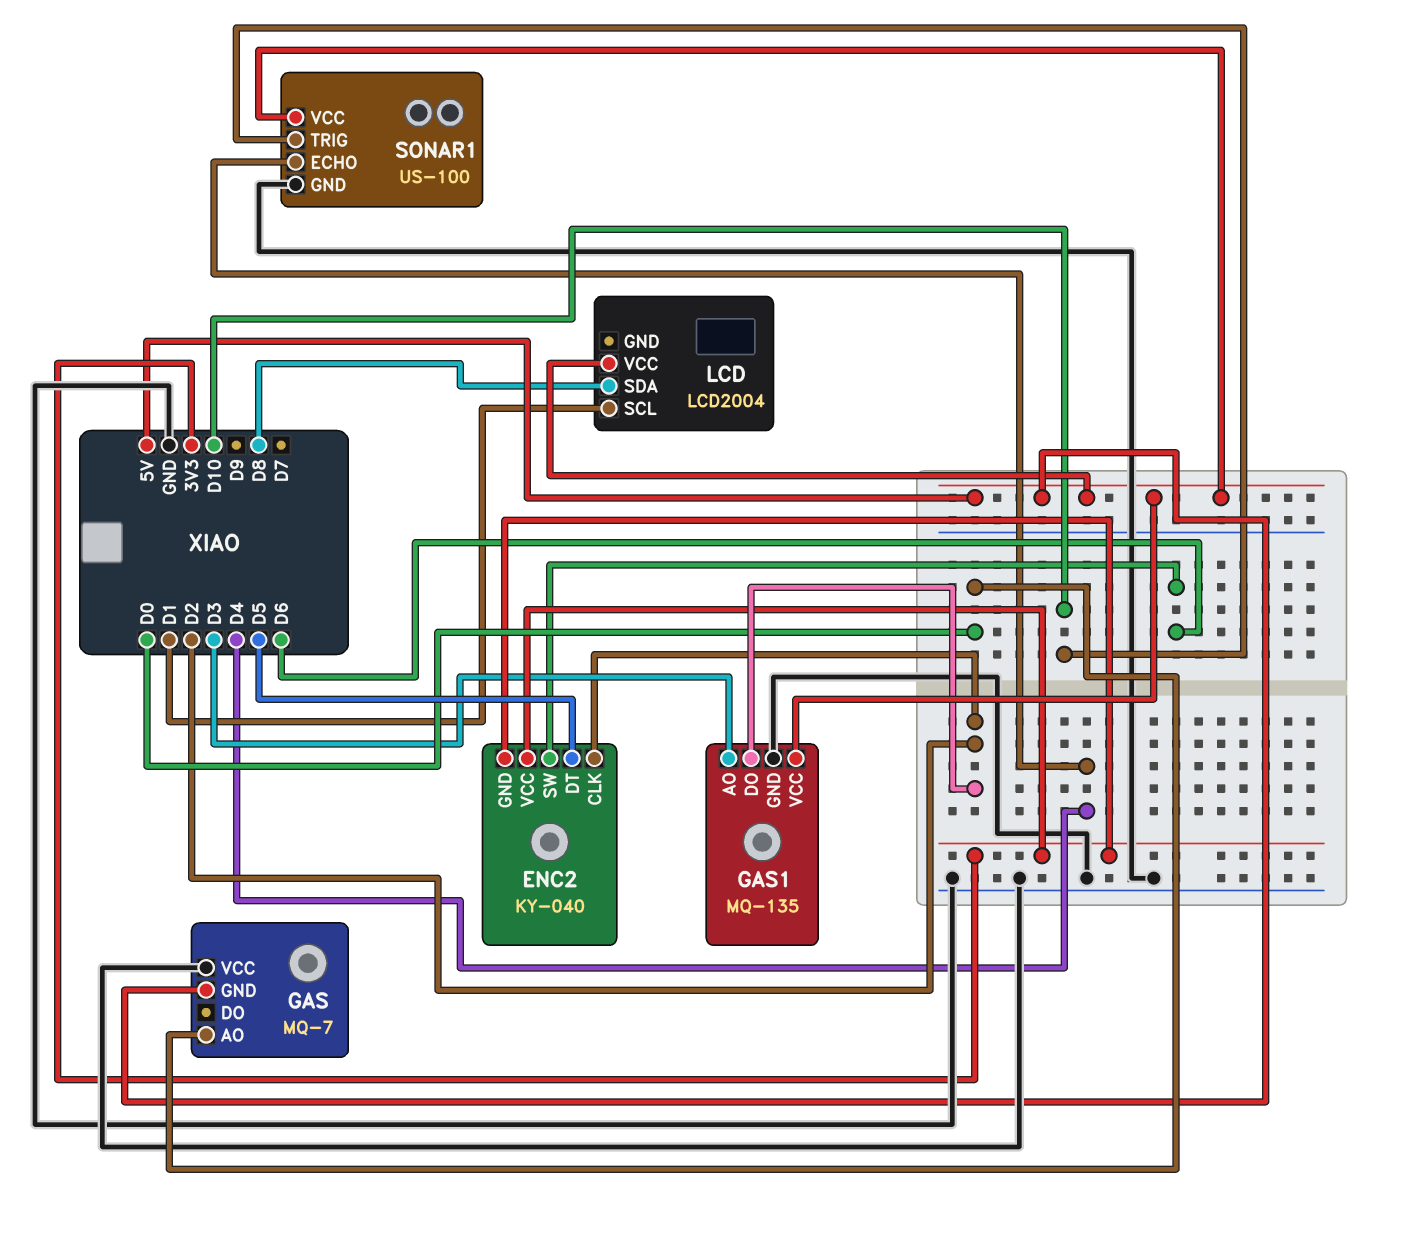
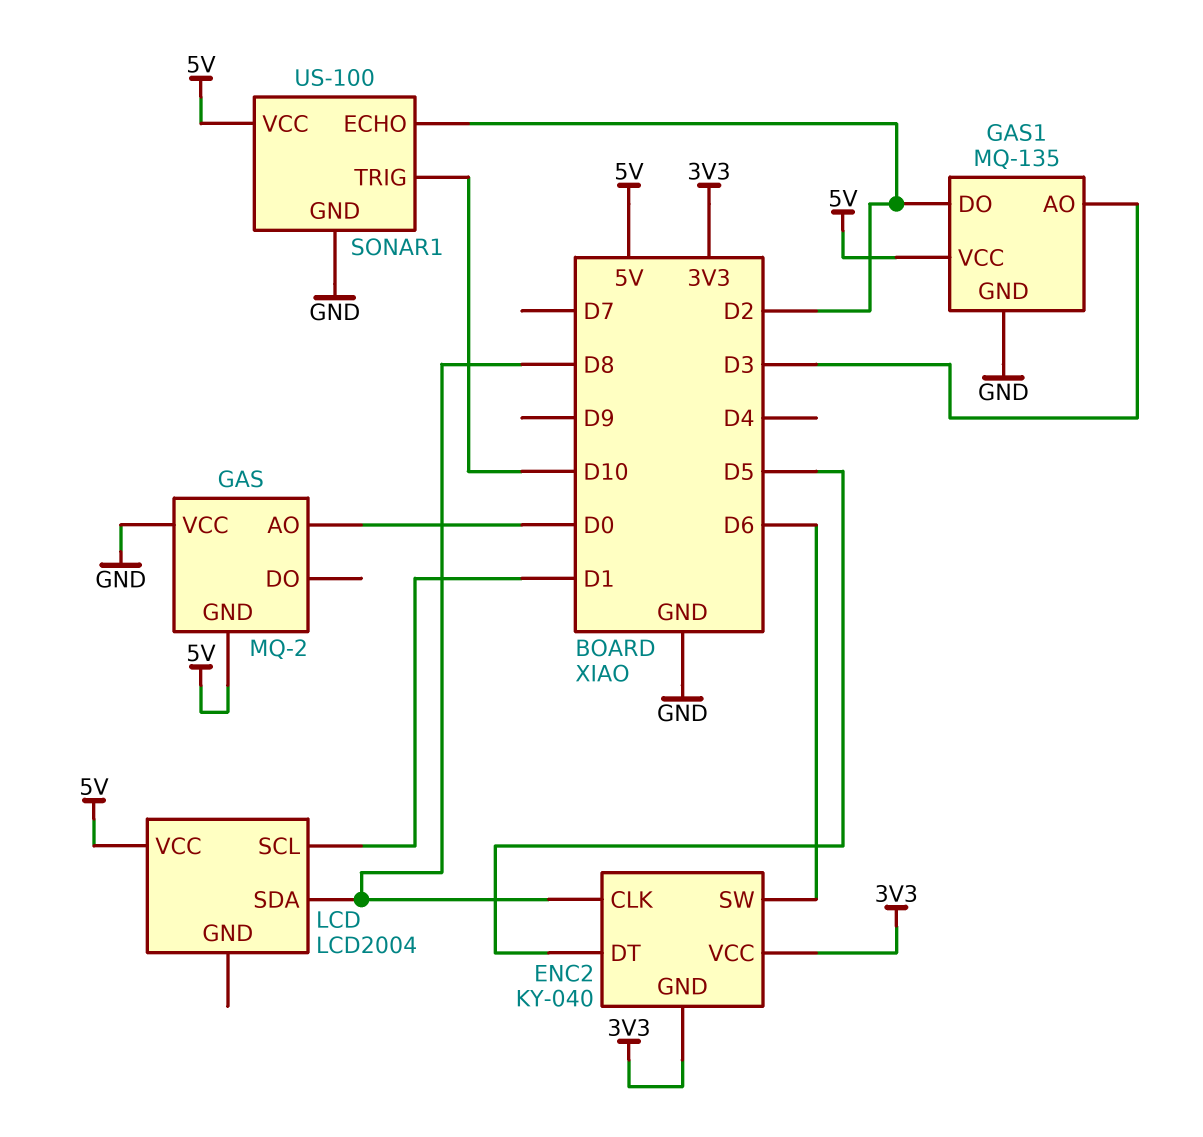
ENC2 pin CLK: D2 -> D8
GAS: MQ-7 -> MQ-2
SONAR1 pin ECHO: D4 -> D2

